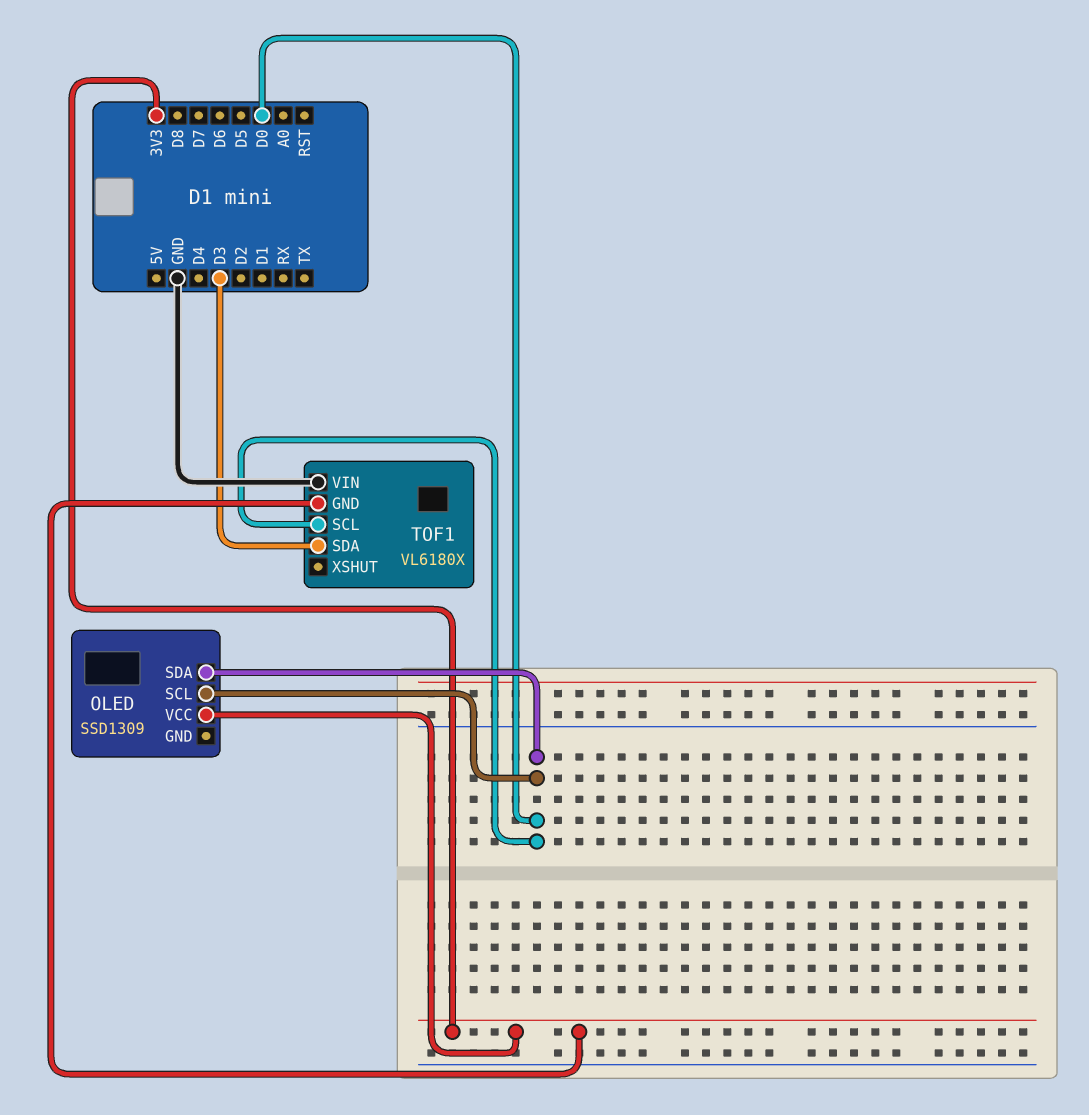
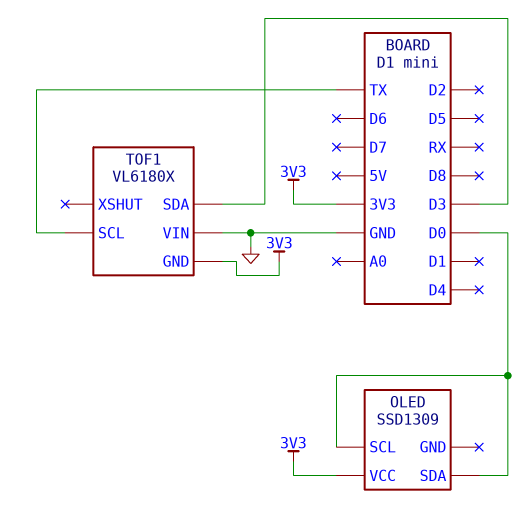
TOF1 pin SCL: D0 -> TX

